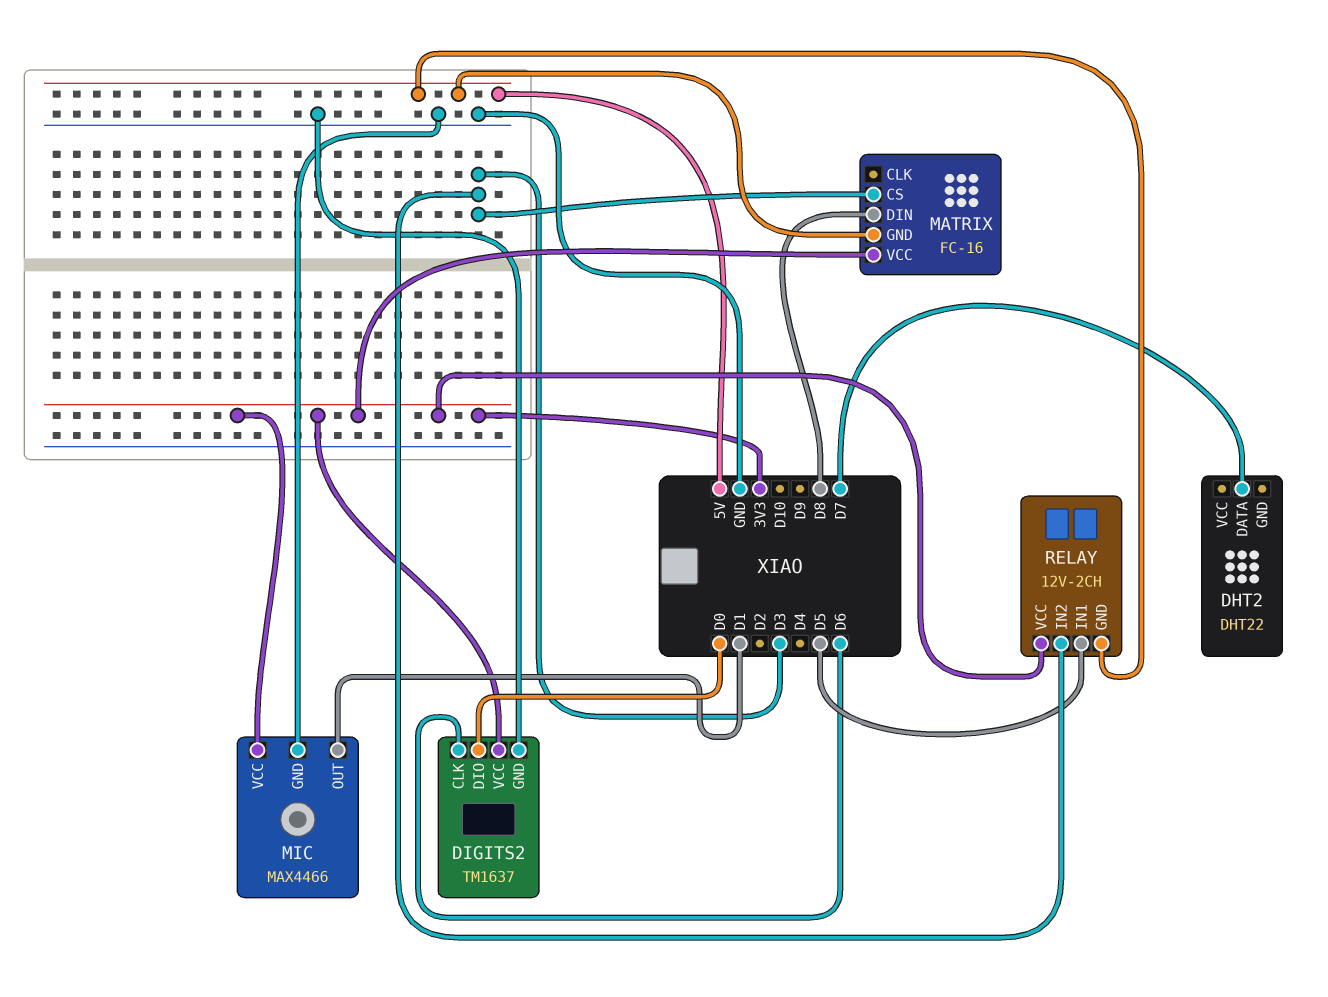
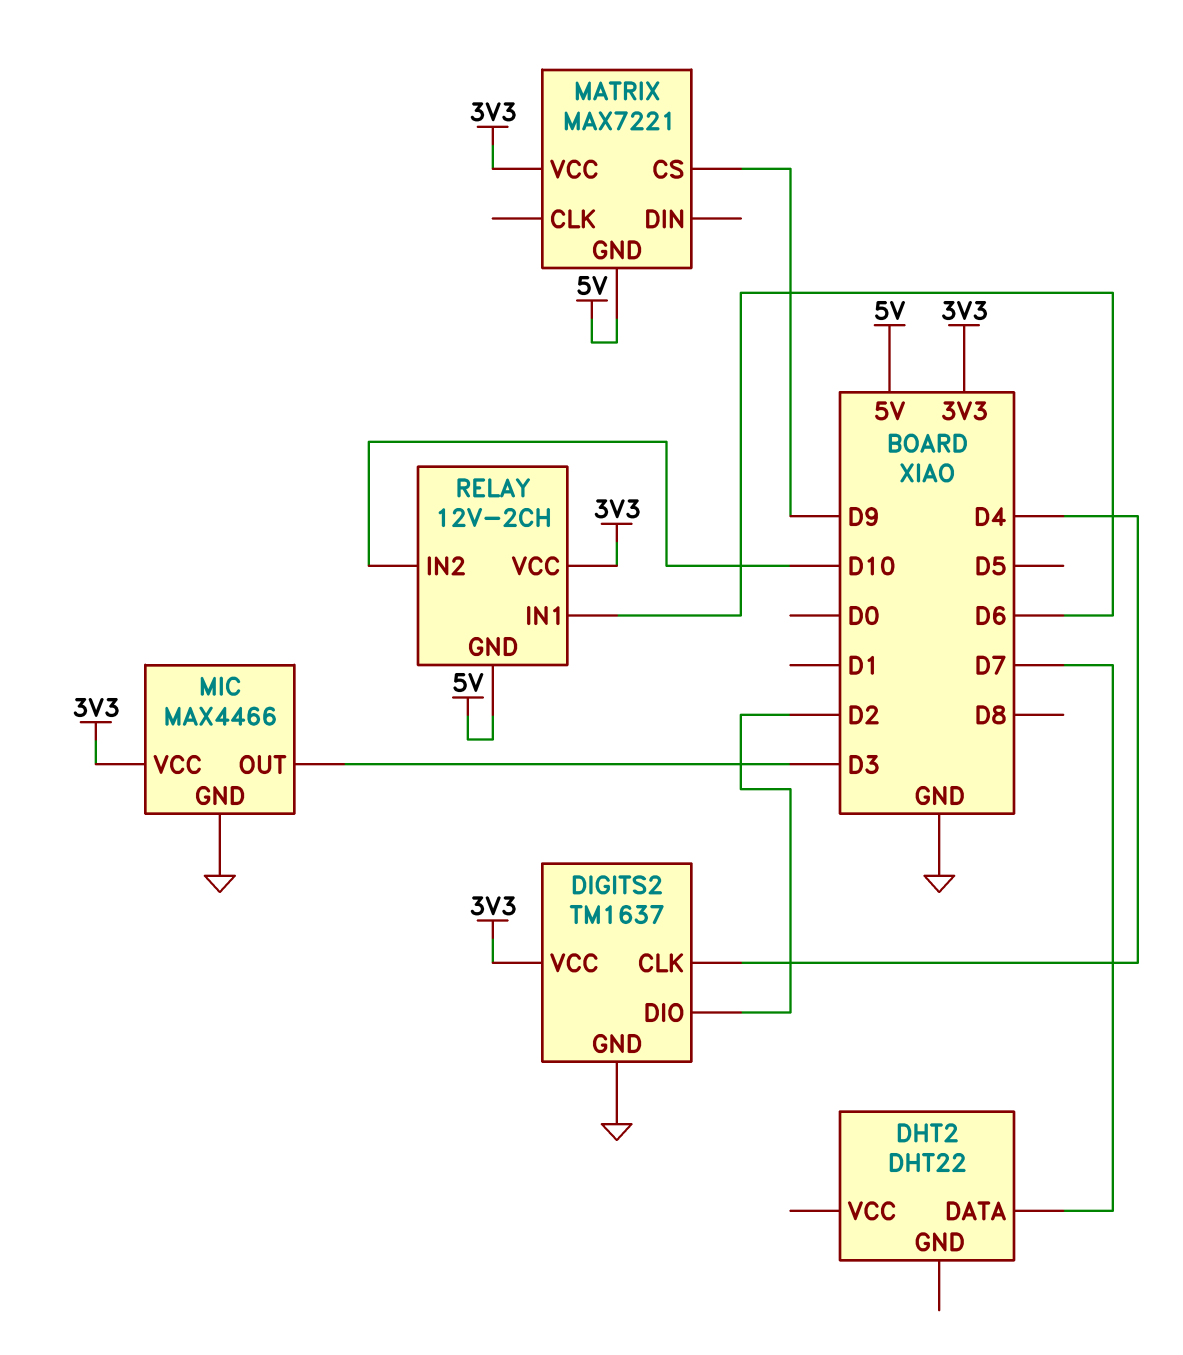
DIGITS2 pin CLK: D6 -> D4
DIGITS2 pin DIO: D0 -> D2
MATRIX: FC-16 -> MAX7221
MATRIX pin CS: D3 -> D9
MATRIX pin DIN: D8 -> none
MIC pin OUT: D1 -> D3
RELAY pin IN1: D5 -> D6
RELAY pin IN2: D3 -> D10

